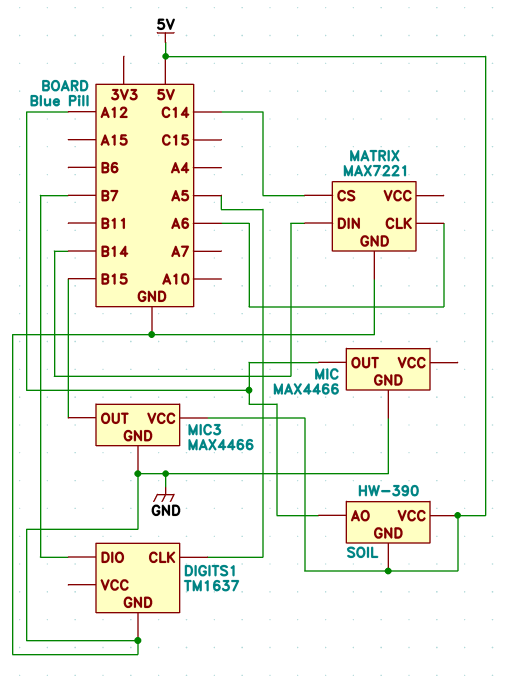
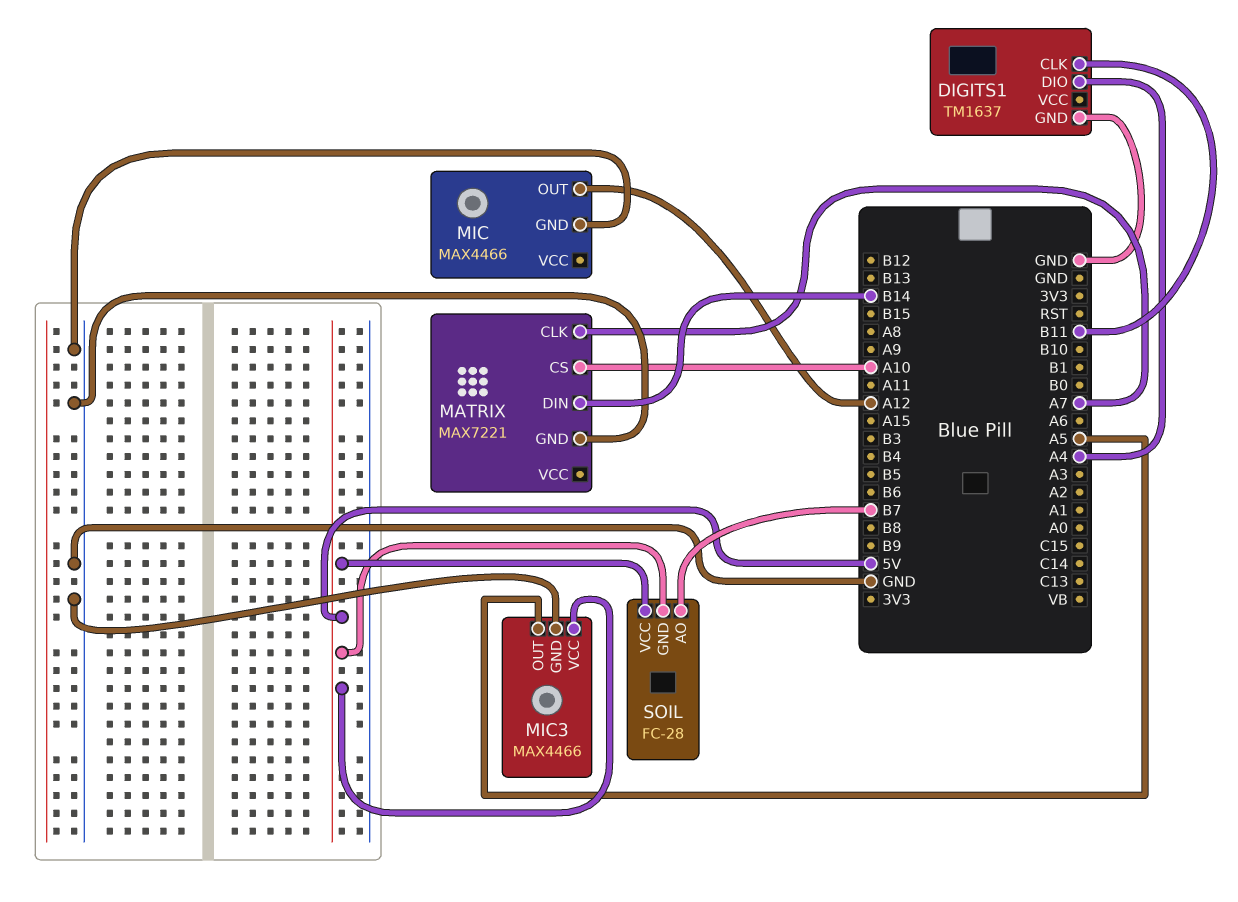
DIGITS1 pin CLK: A5 -> B11
DIGITS1 pin DIO: B7 -> A4
MATRIX pin CLK: A6 -> A7
MATRIX pin CS: C14 -> A10
MIC3 pin OUT: B15 -> A5
SOIL: HW-390 -> FC-28
SOIL pin AO: A12 -> B7

